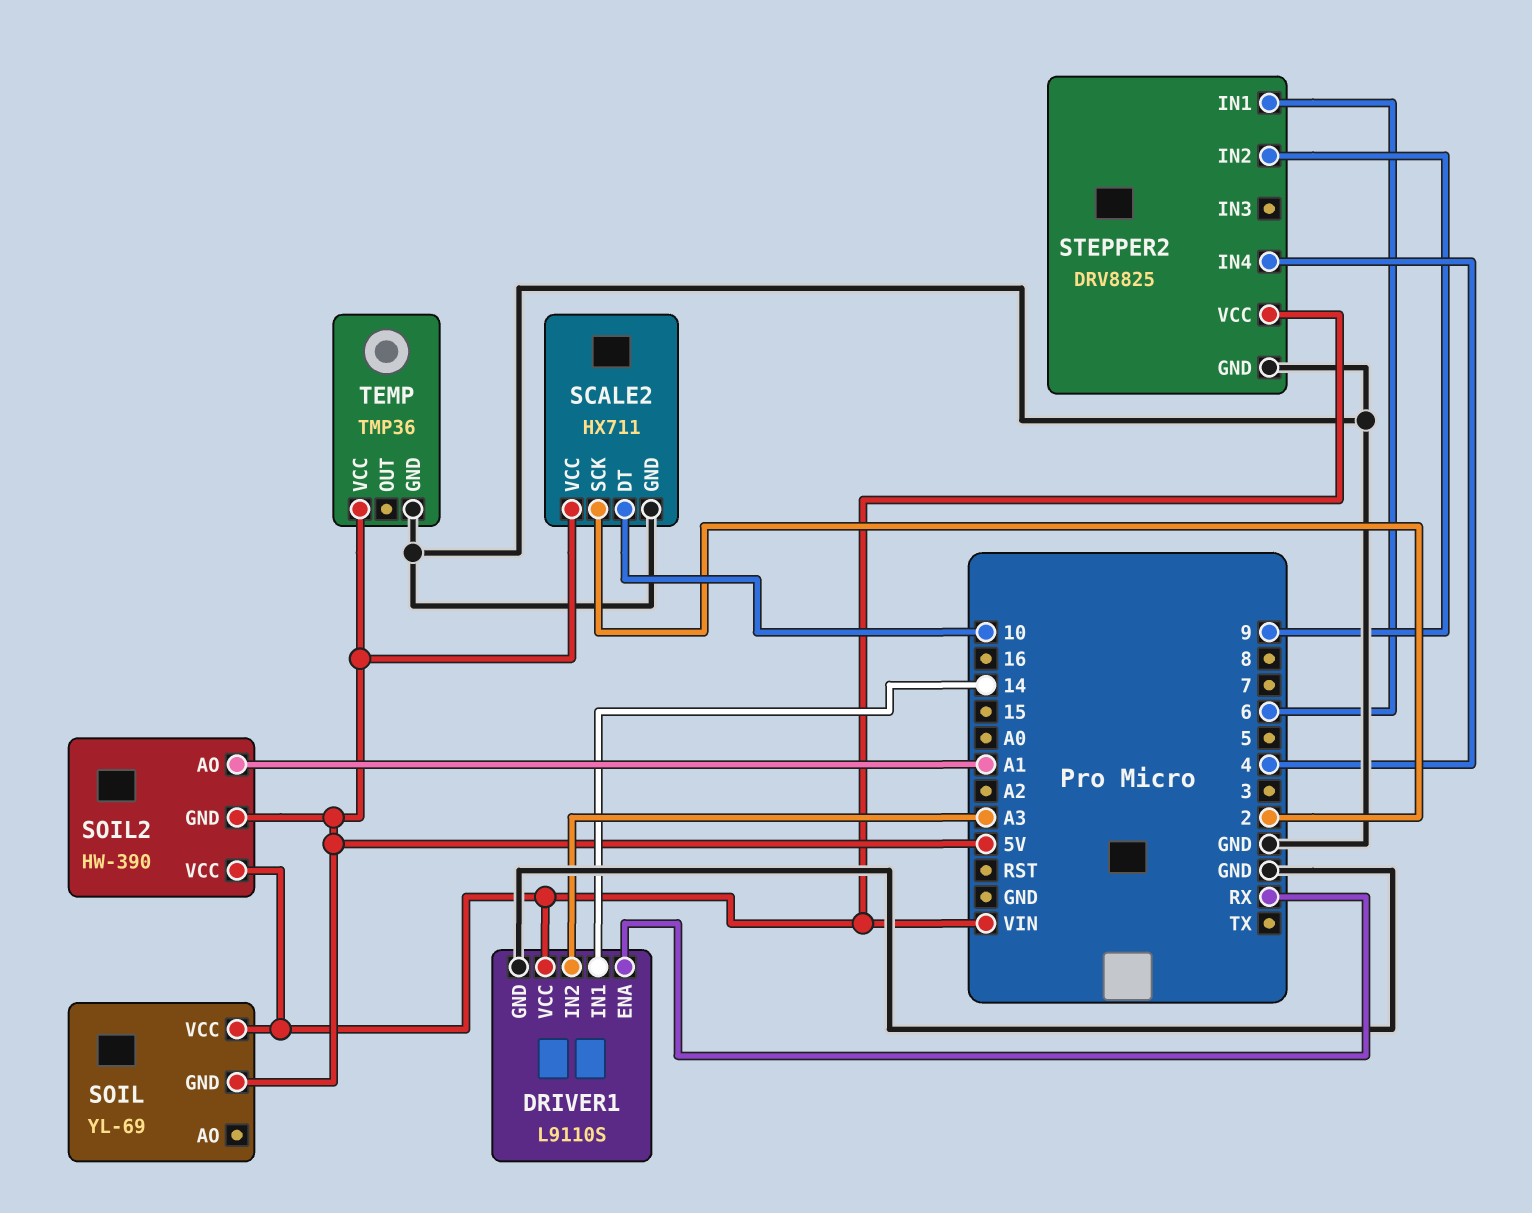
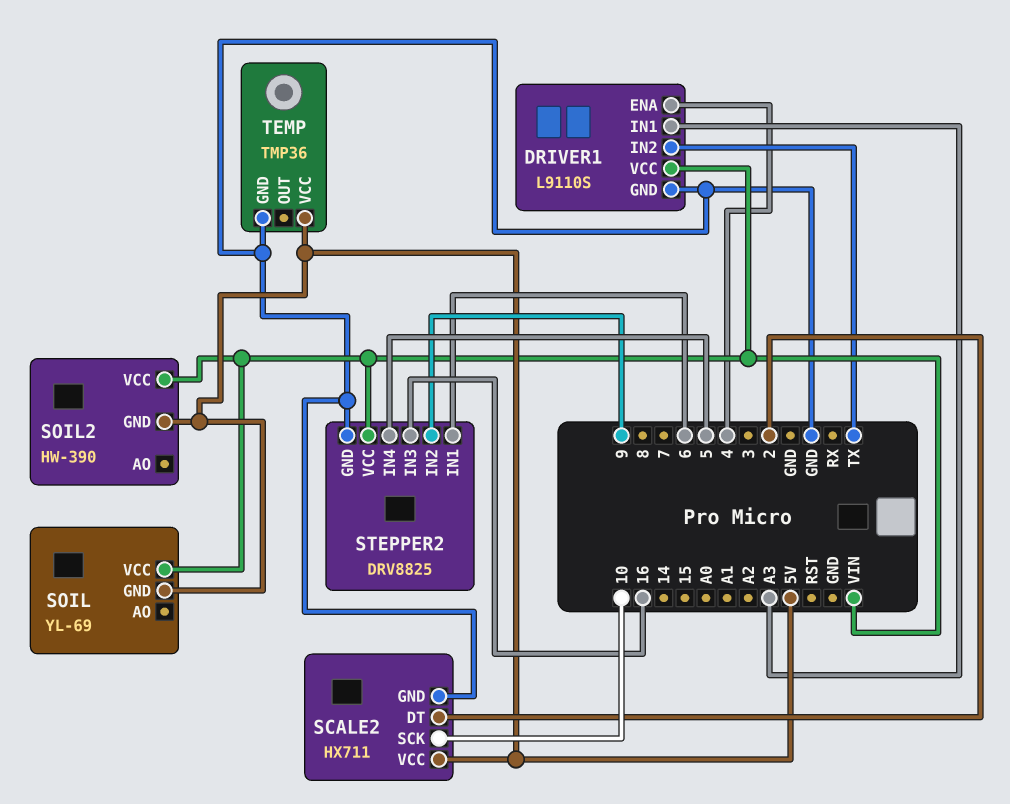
DRIVER1 pin ENA: RX -> 4
DRIVER1 pin IN1: 14 -> A3
DRIVER1 pin IN2: A3 -> TX
SCALE2 pin DT: 10 -> 2
SCALE2 pin SCK: 2 -> 10
SOIL2 pin AO: A1 -> none
STEPPER2 pin IN3: none -> 16
STEPPER2 pin IN4: 4 -> 5

